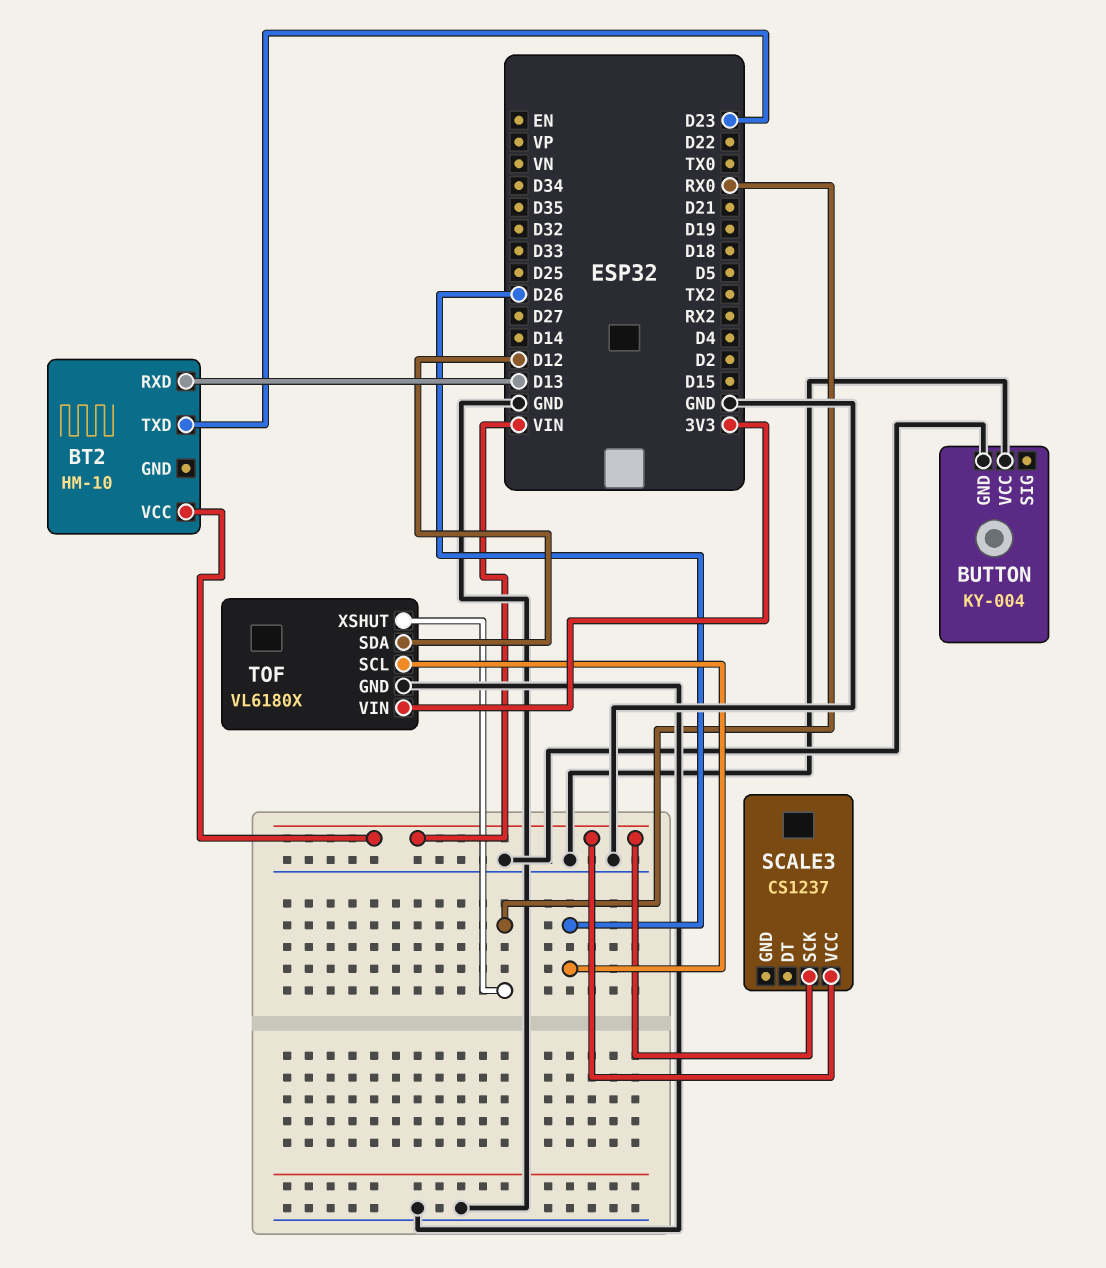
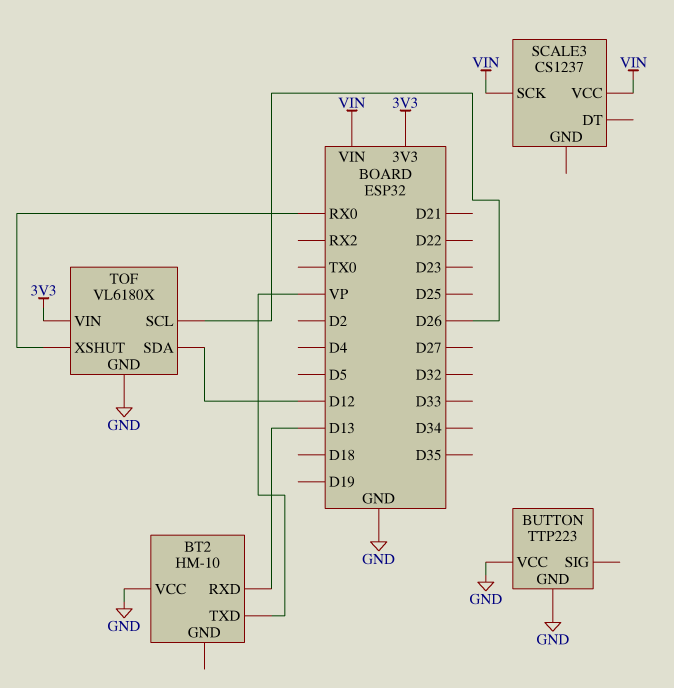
BT2 pin TXD: D23 -> VP
BT2 pin VCC: VIN -> GND
BUTTON: KY-004 -> TTP223

